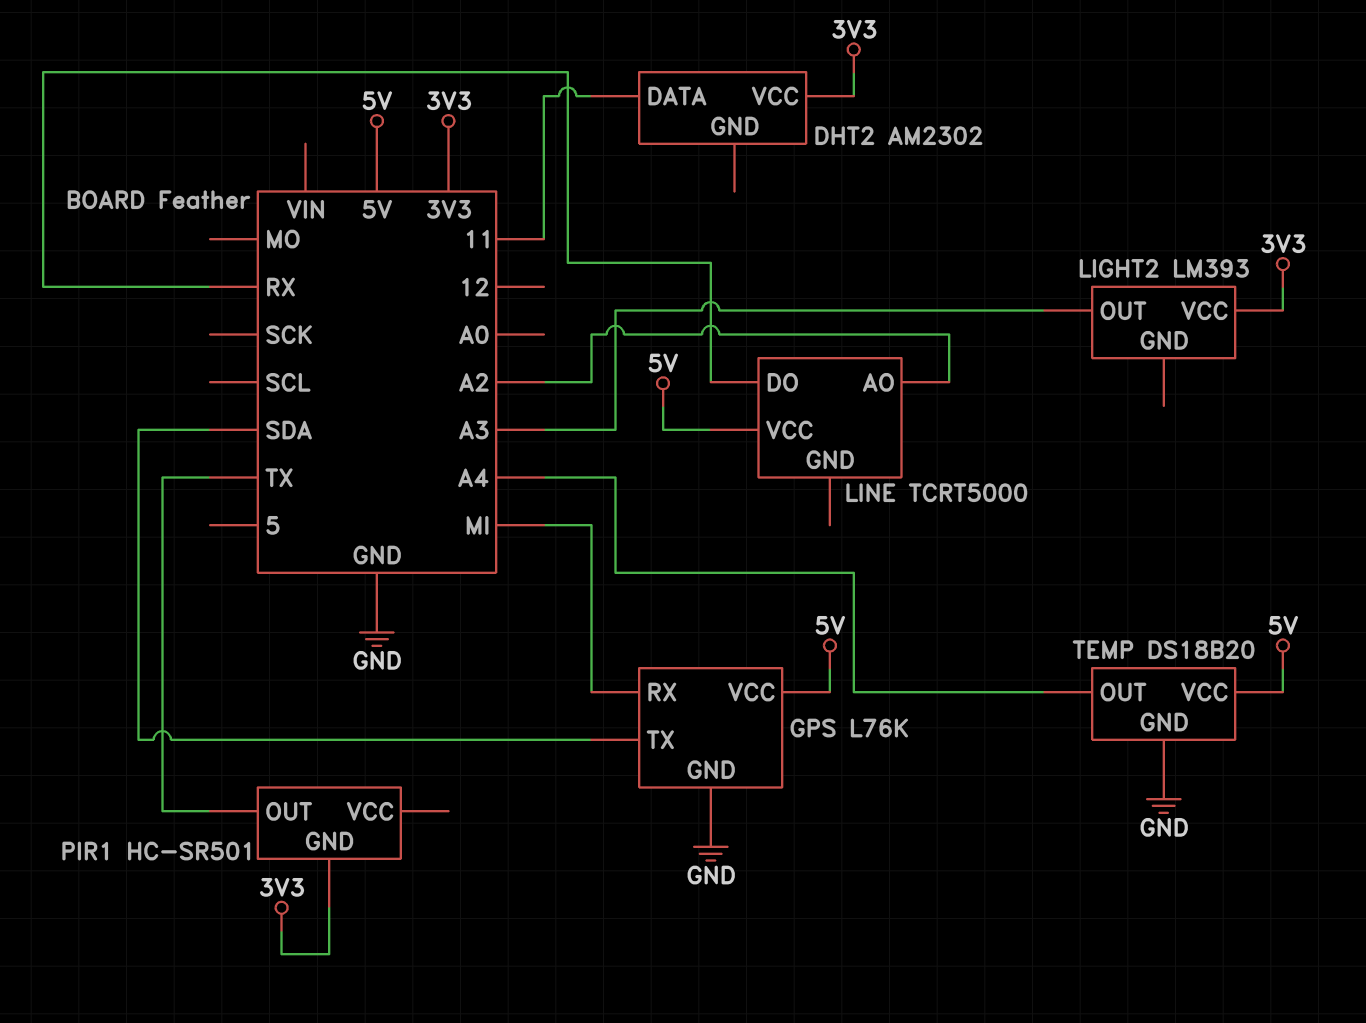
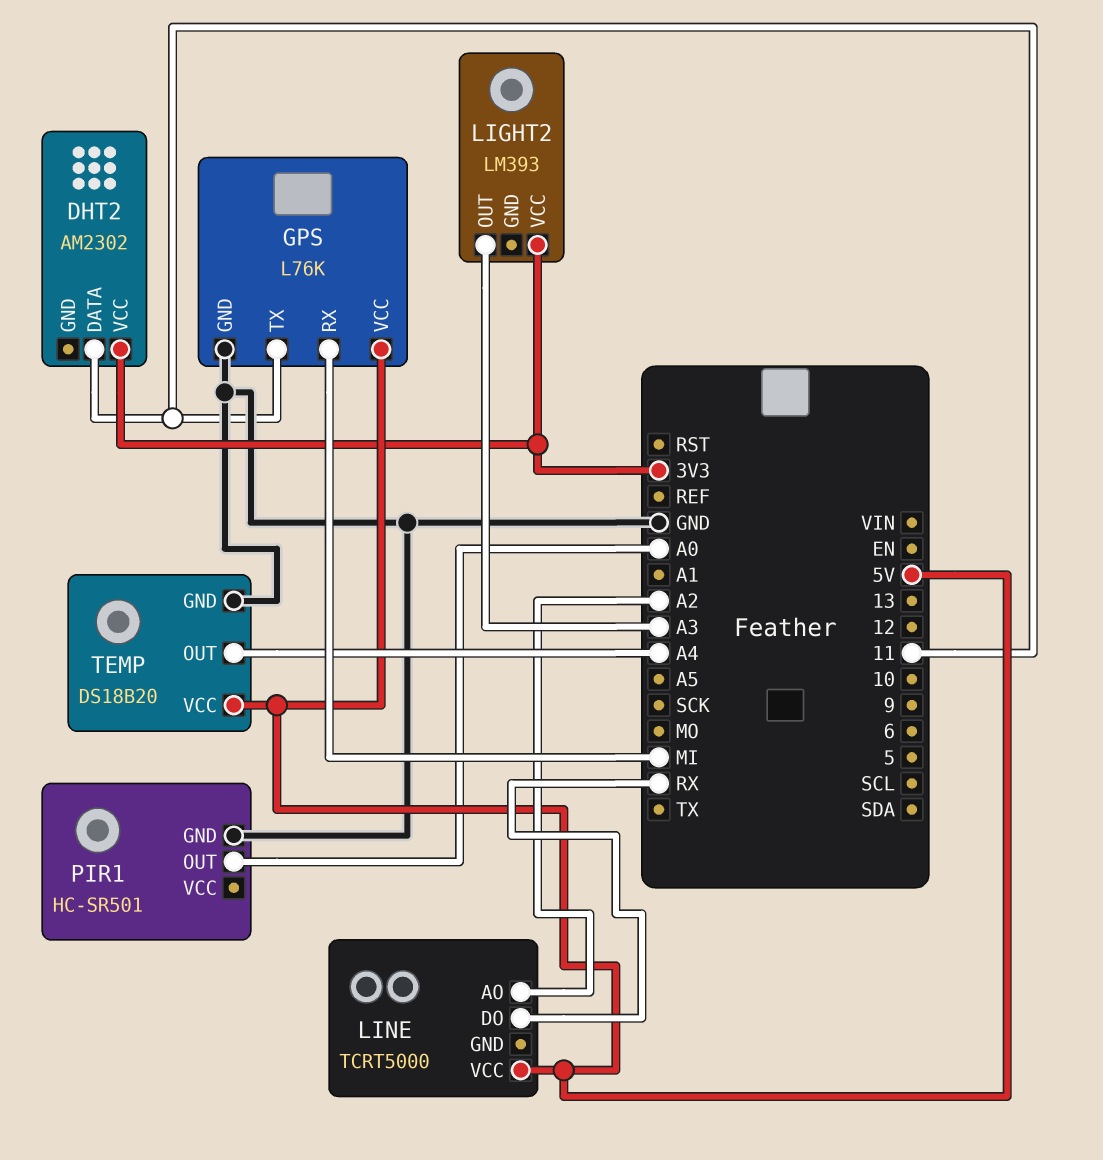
GPS pin TX: SDA -> 11
PIR1 pin GND: 3V3 -> GND
PIR1 pin OUT: TX -> A0

